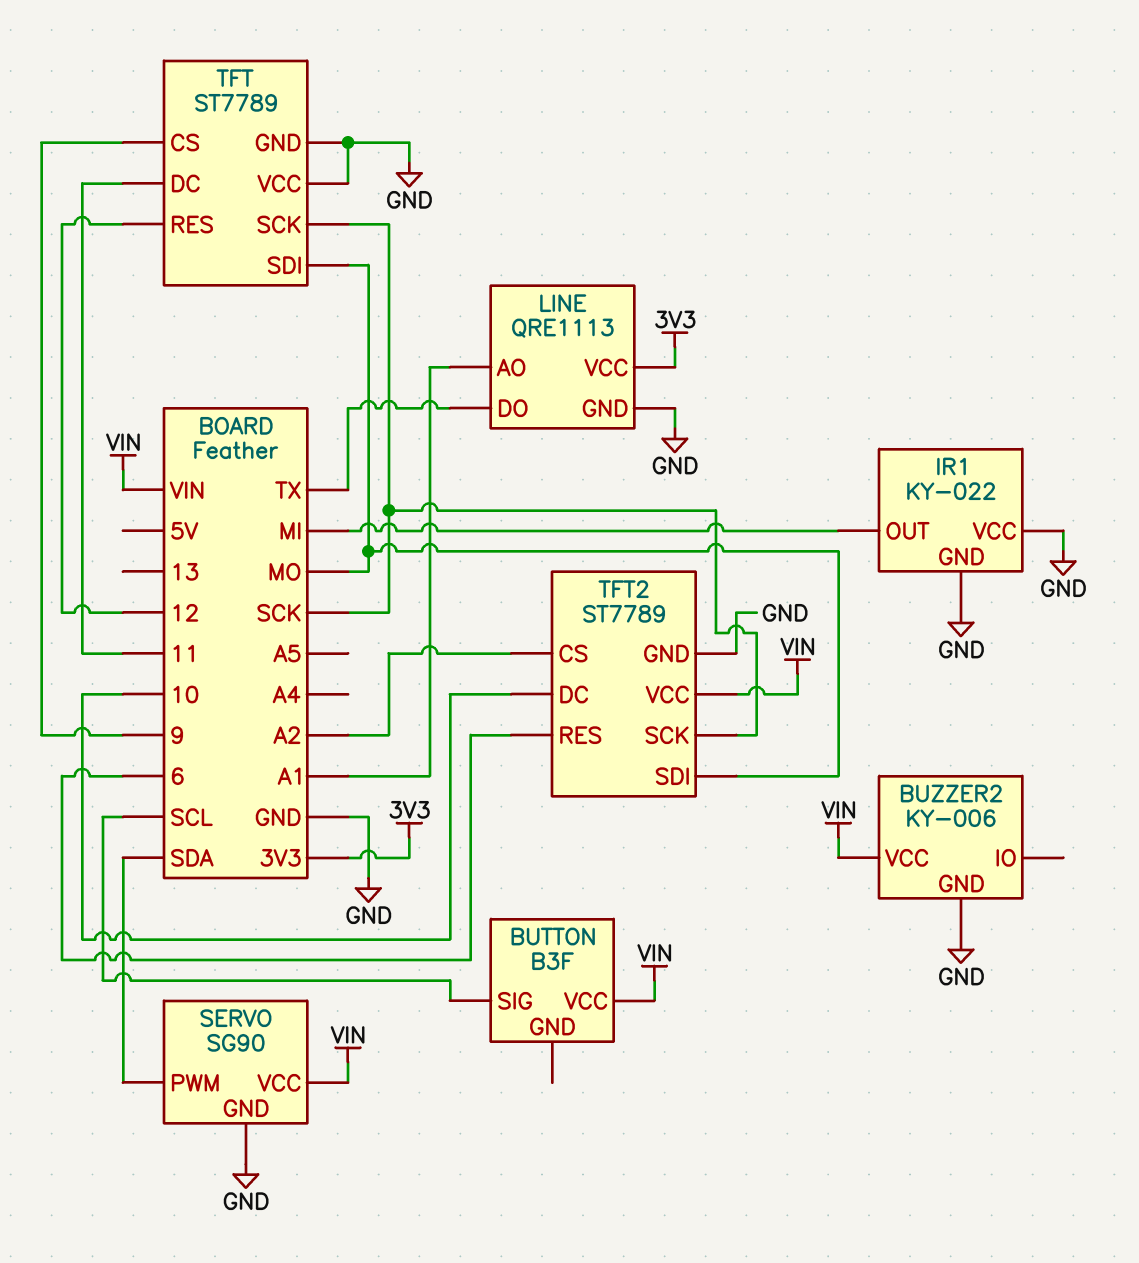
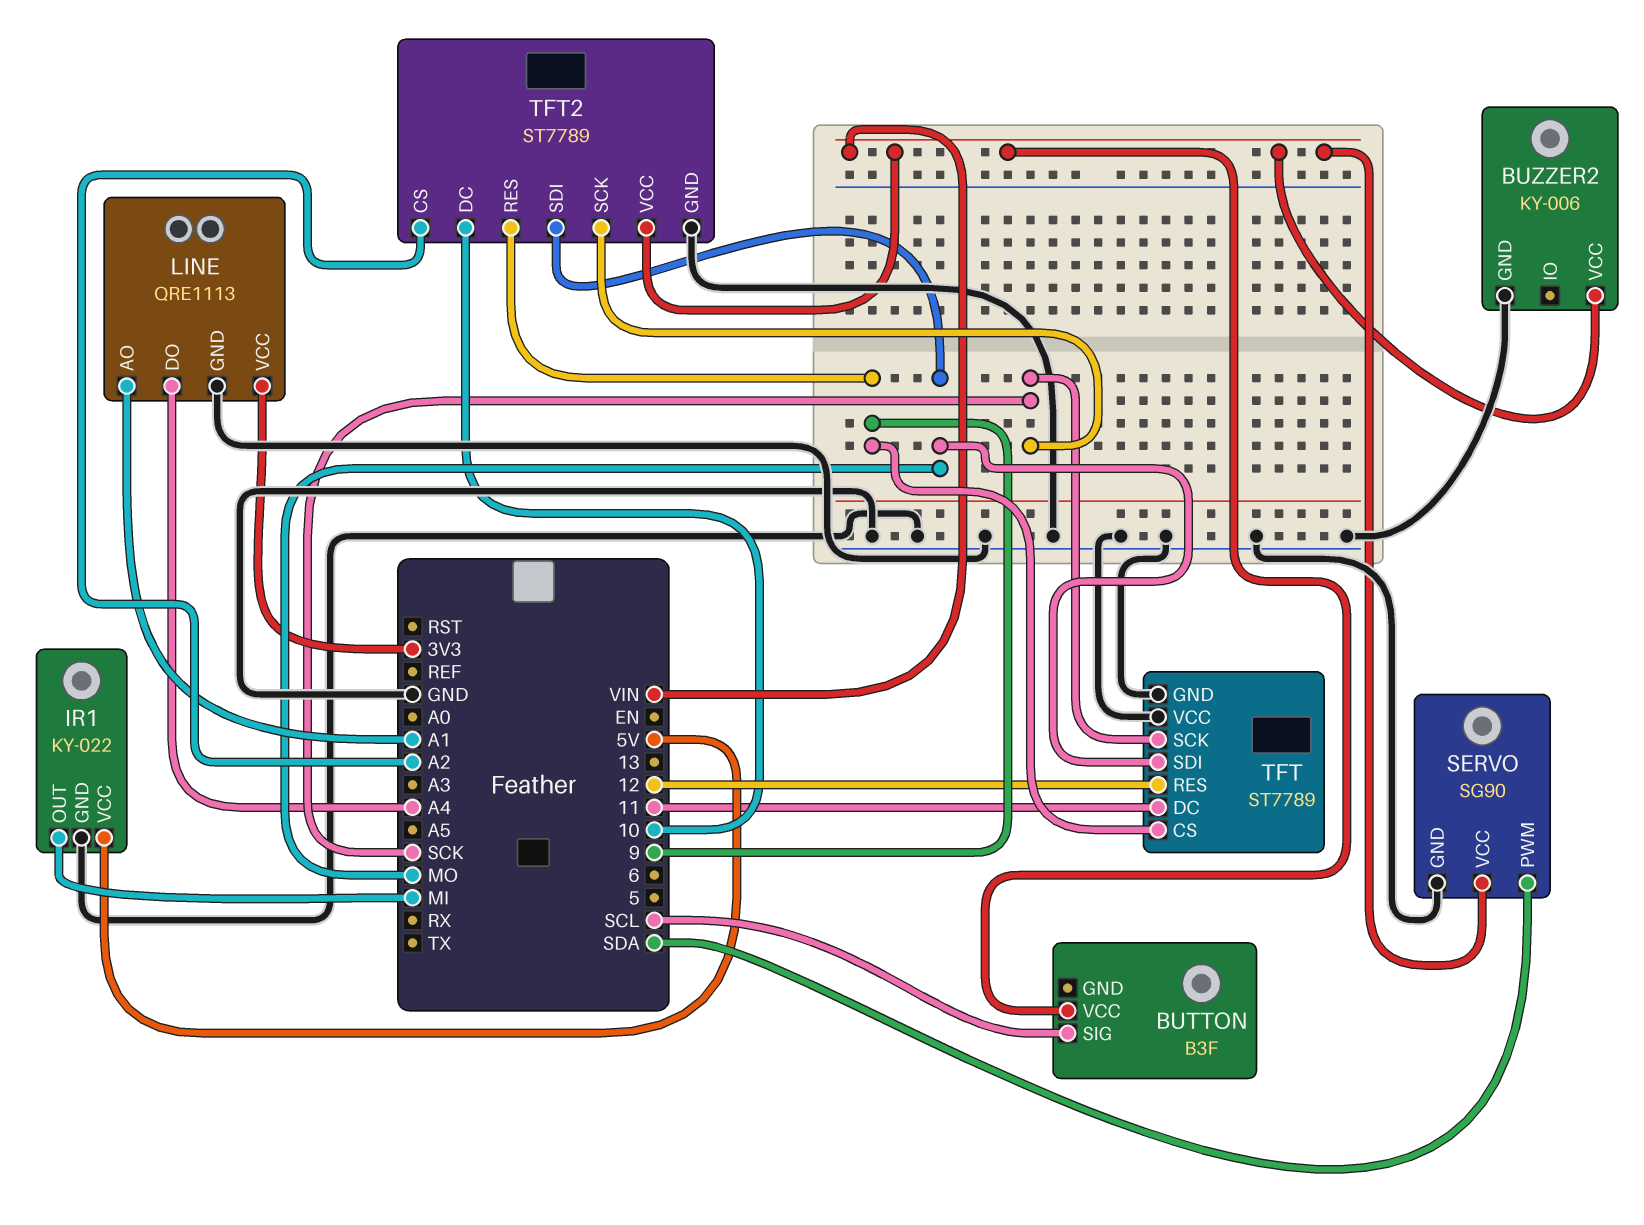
IR1 pin VCC: GND -> 5V
LINE pin DO: TX -> A4
TFT2 pin RES: 6 -> 9

